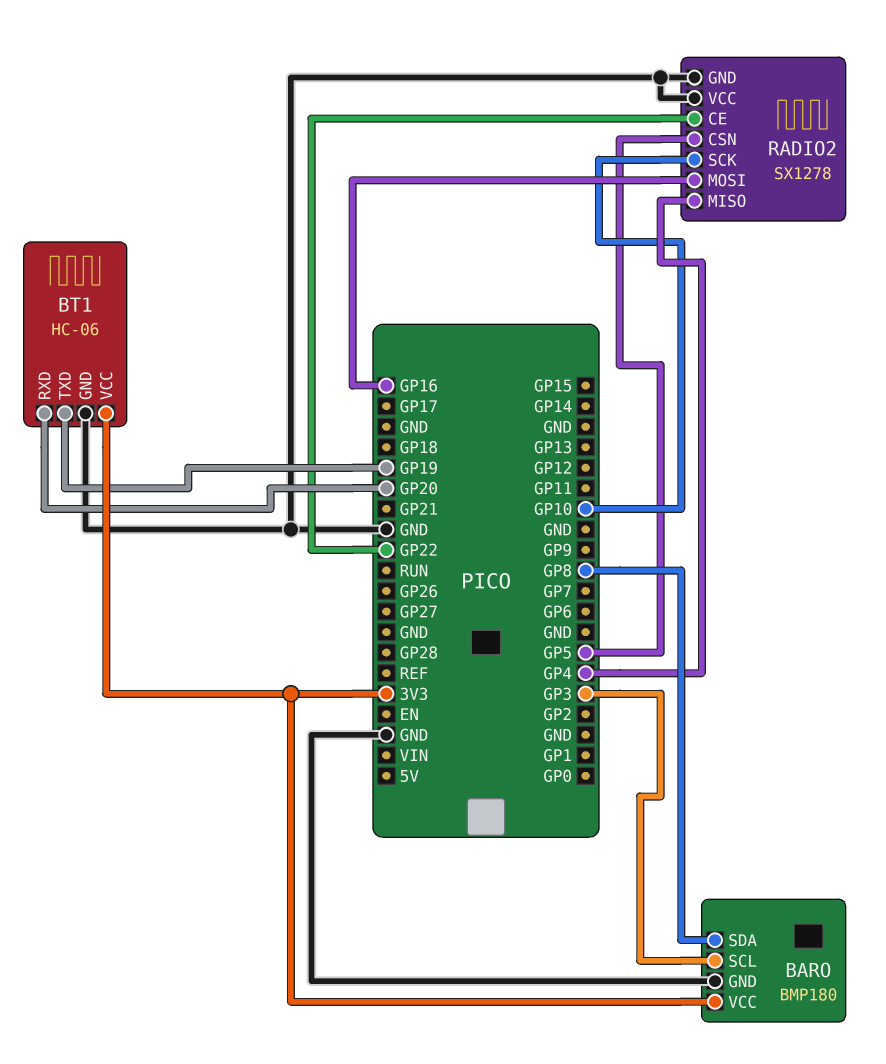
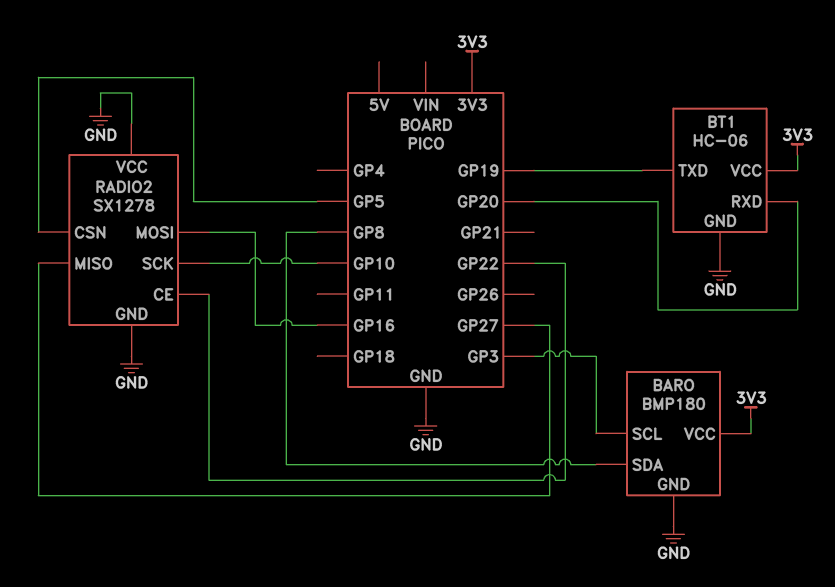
RADIO2 pin MISO: GP4 -> GP27

